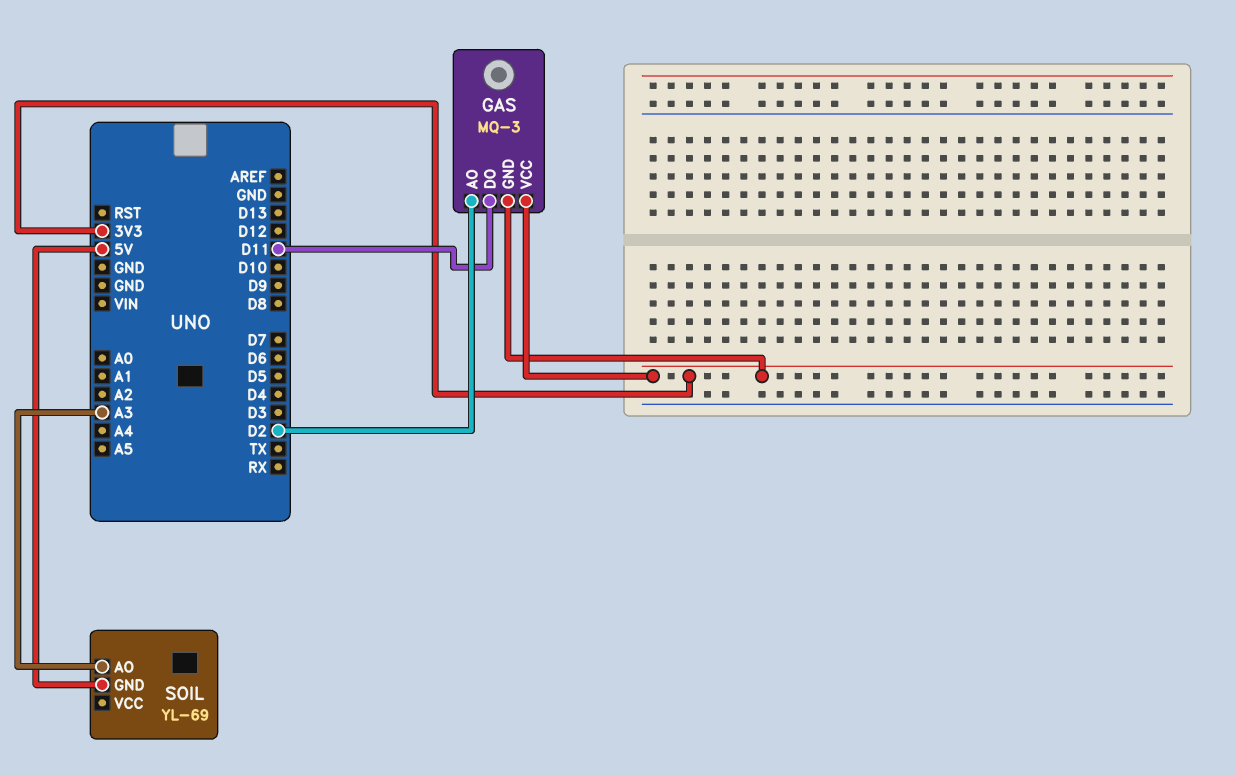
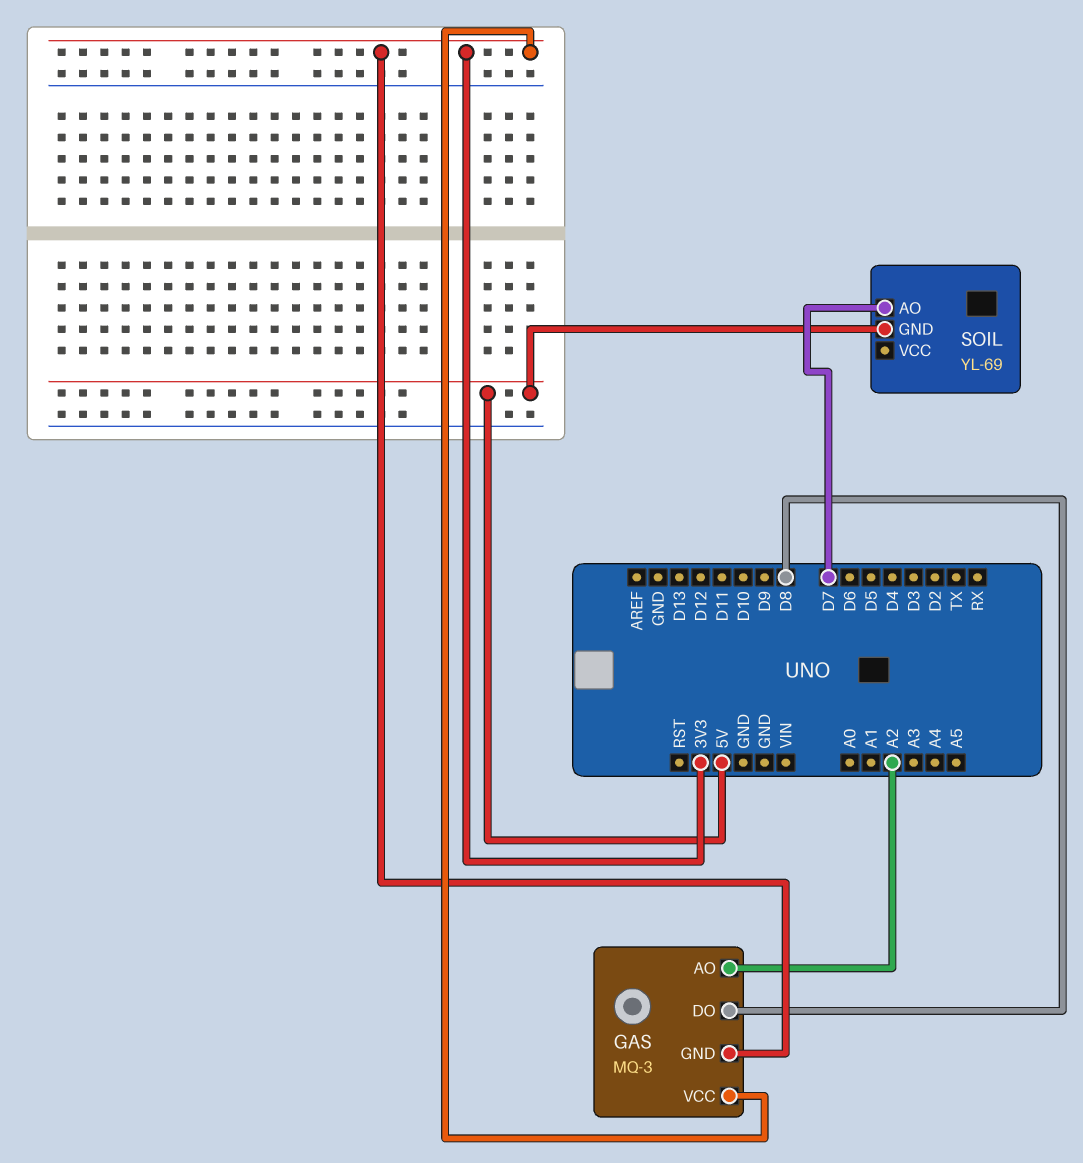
GAS pin AO: D2 -> A2
GAS pin DO: D11 -> D8
SOIL pin AO: A3 -> D7

